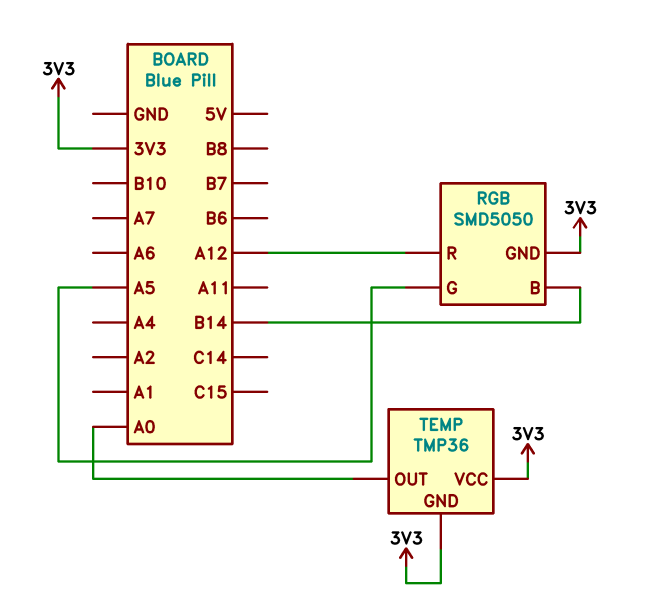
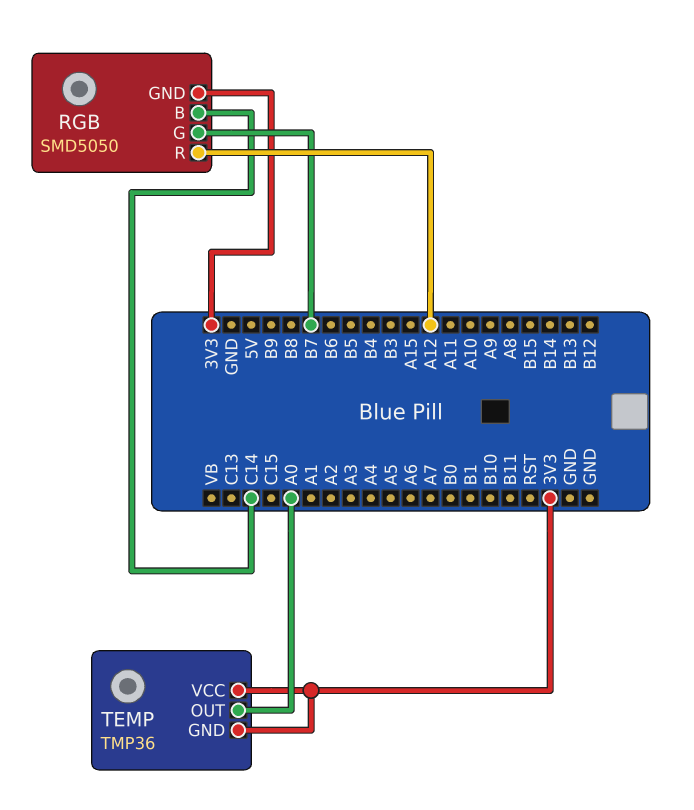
RGB pin B: B14 -> C14
RGB pin G: A5 -> B7

